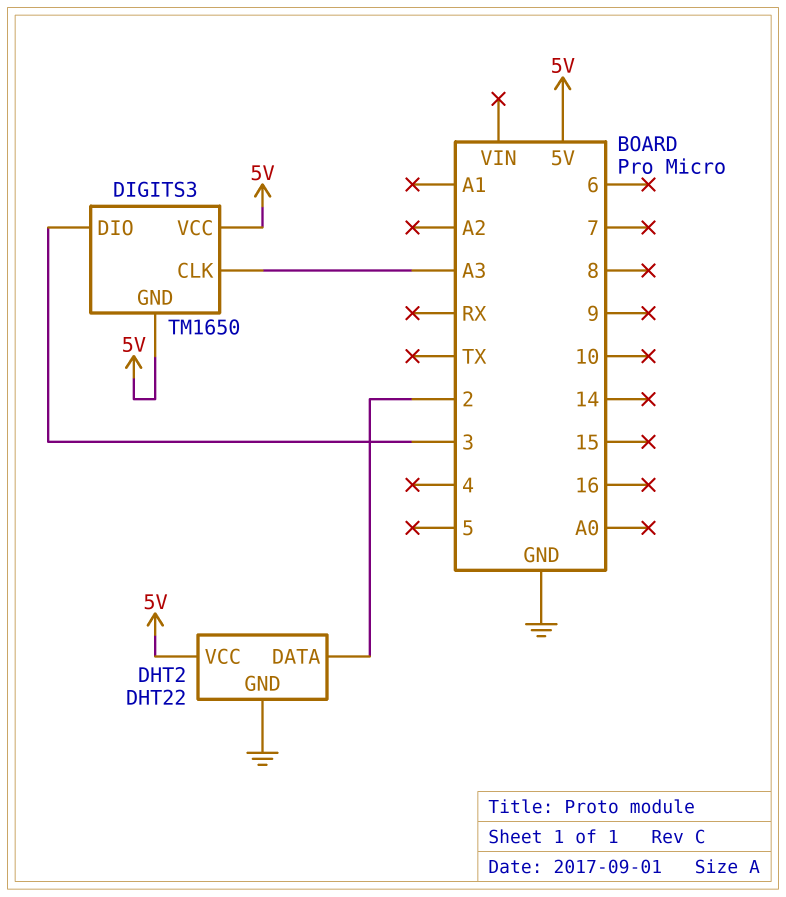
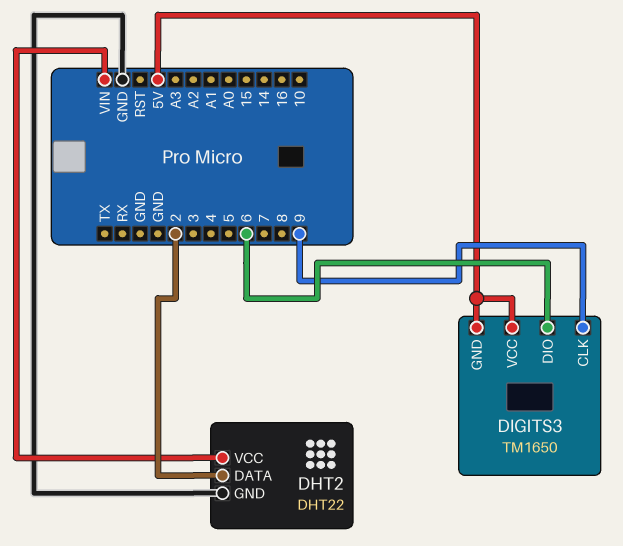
DHT2 pin VCC: 5V -> VIN
DIGITS3 pin CLK: A3 -> 9
DIGITS3 pin DIO: 3 -> 6

